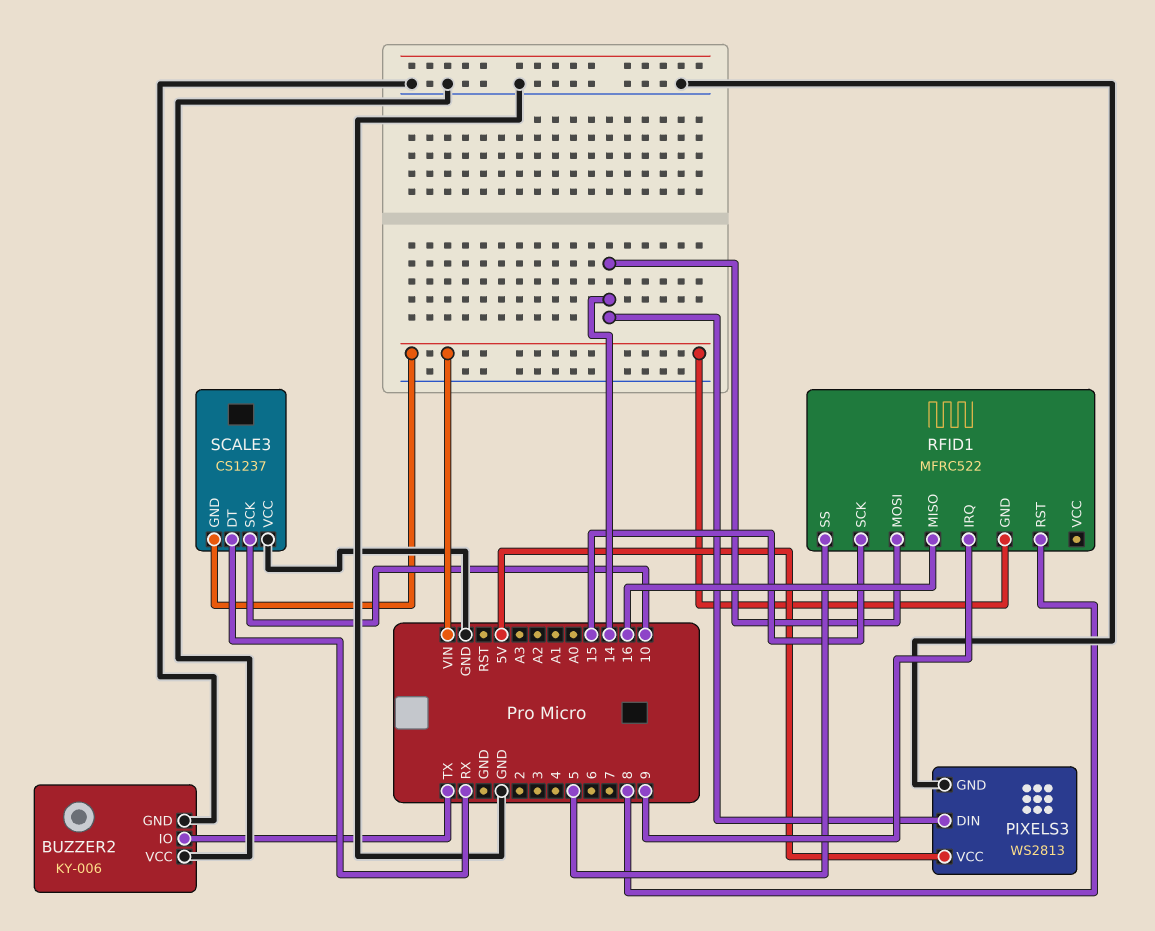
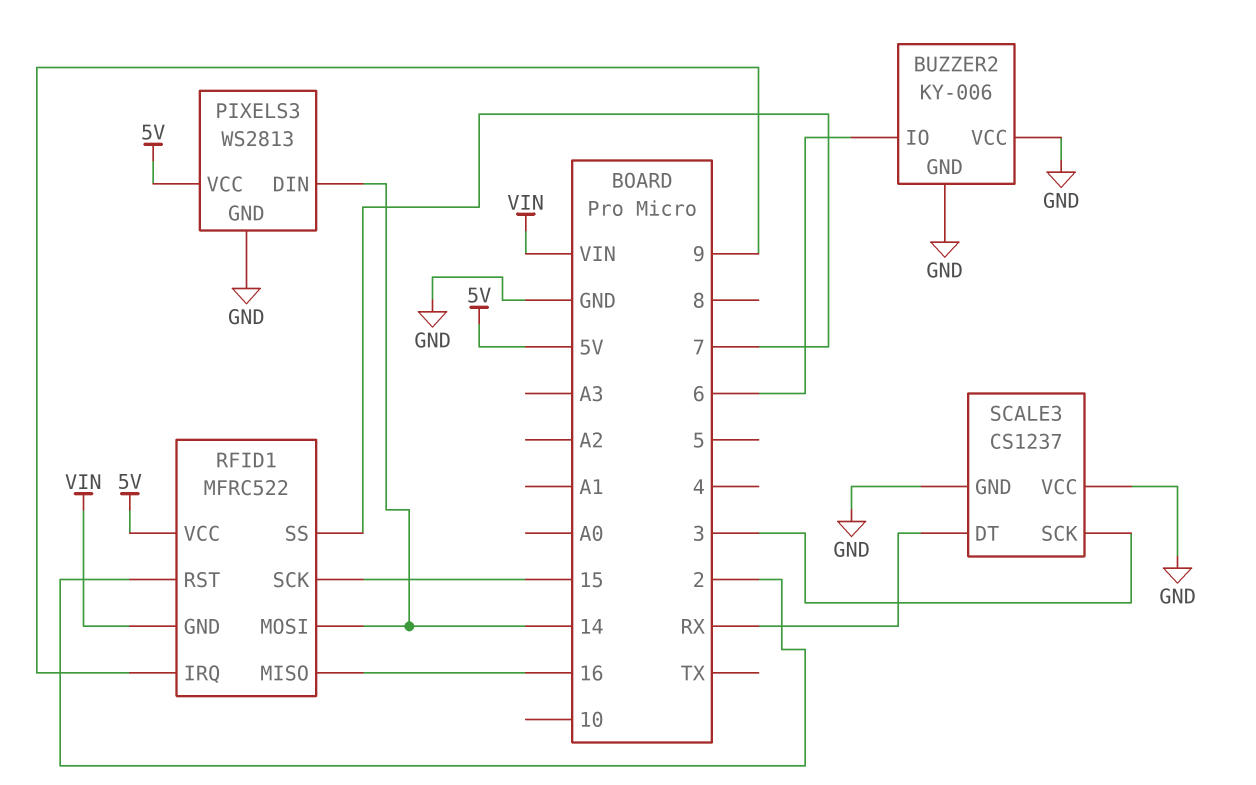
BUZZER2 pin IO: TX -> 6
RFID1 pin RST: 8 -> 2
RFID1 pin SS: 5 -> 7
RFID1 pin VCC: none -> 5V
SCALE3 pin GND: VIN -> GND
SCALE3 pin SCK: 10 -> 3

